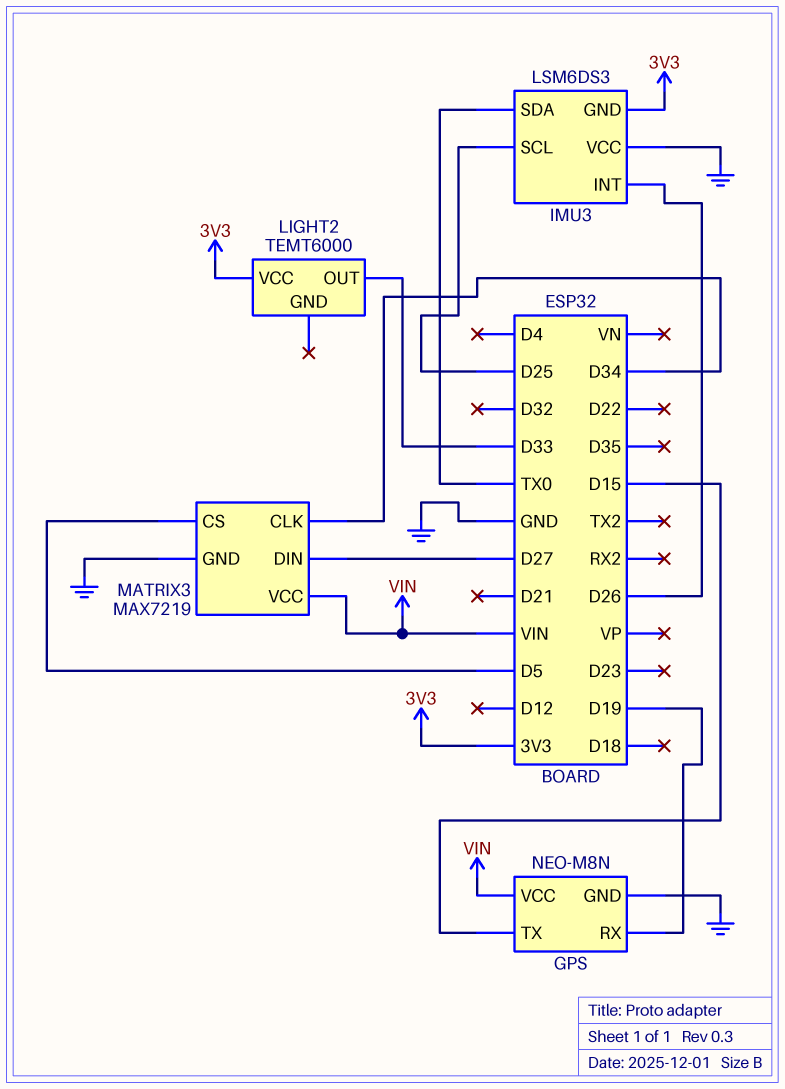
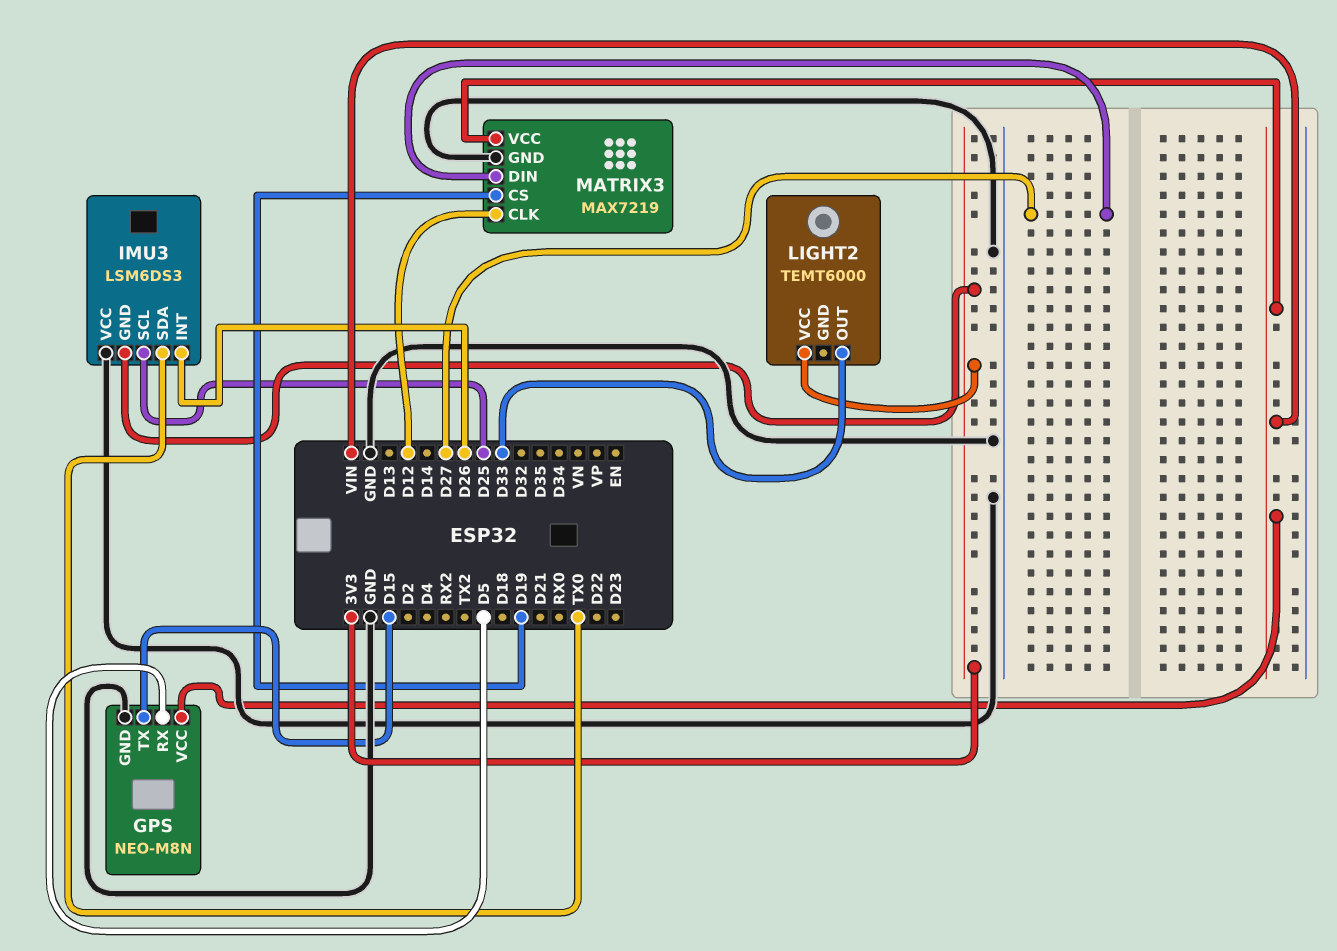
GPS pin RX: D19 -> D5
MATRIX3 pin CLK: D34 -> D12
MATRIX3 pin CS: D5 -> D19

